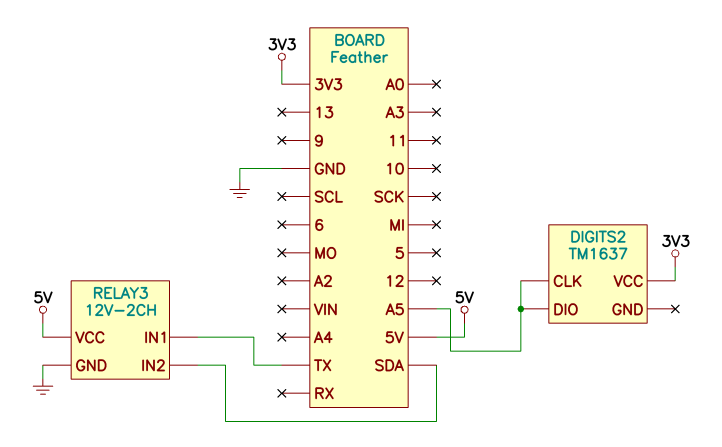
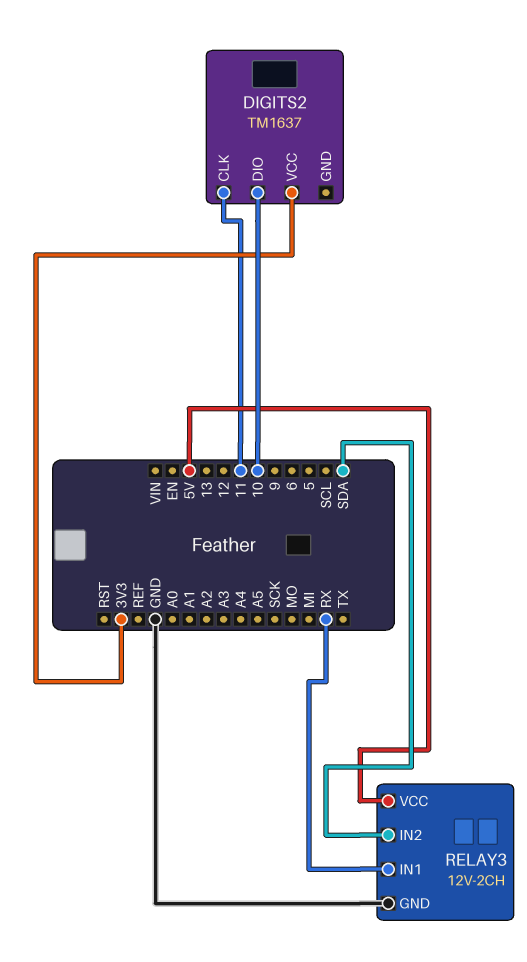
DIGITS2 pin CLK: A5 -> 11
DIGITS2 pin DIO: A5 -> 10
RELAY3 pin IN1: TX -> RX

